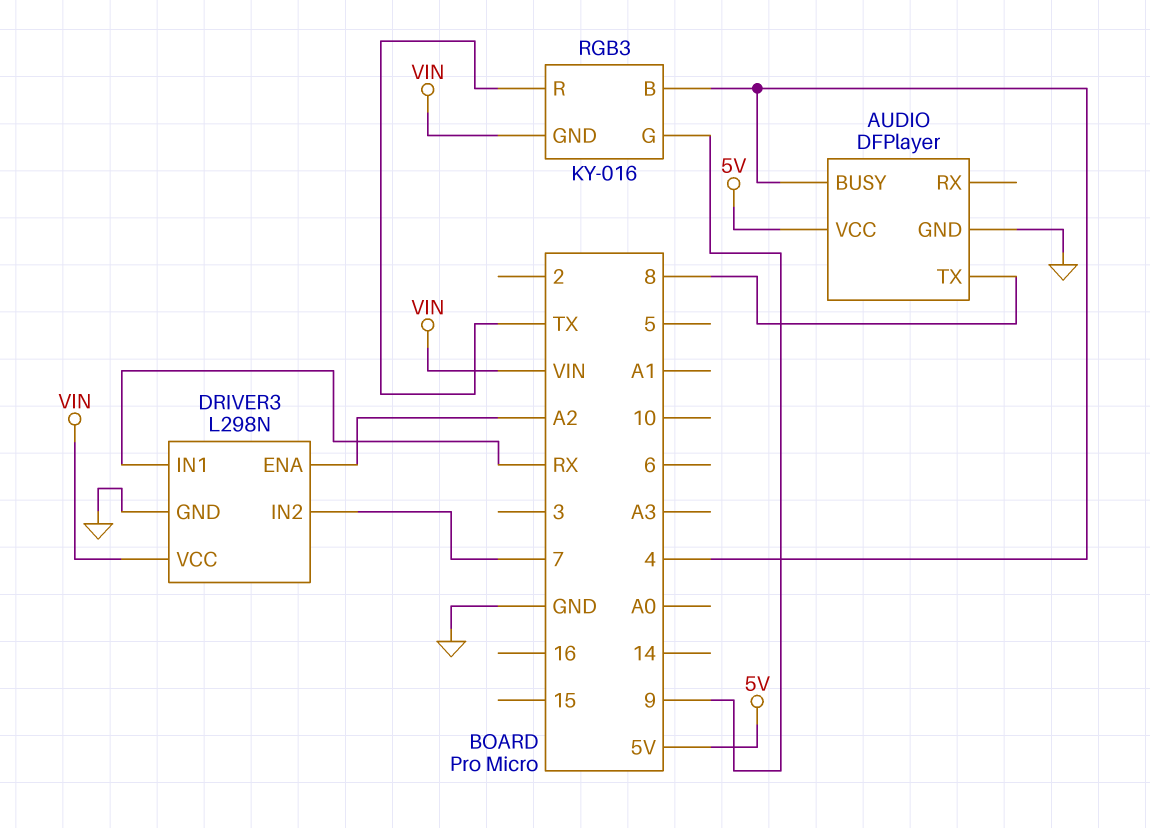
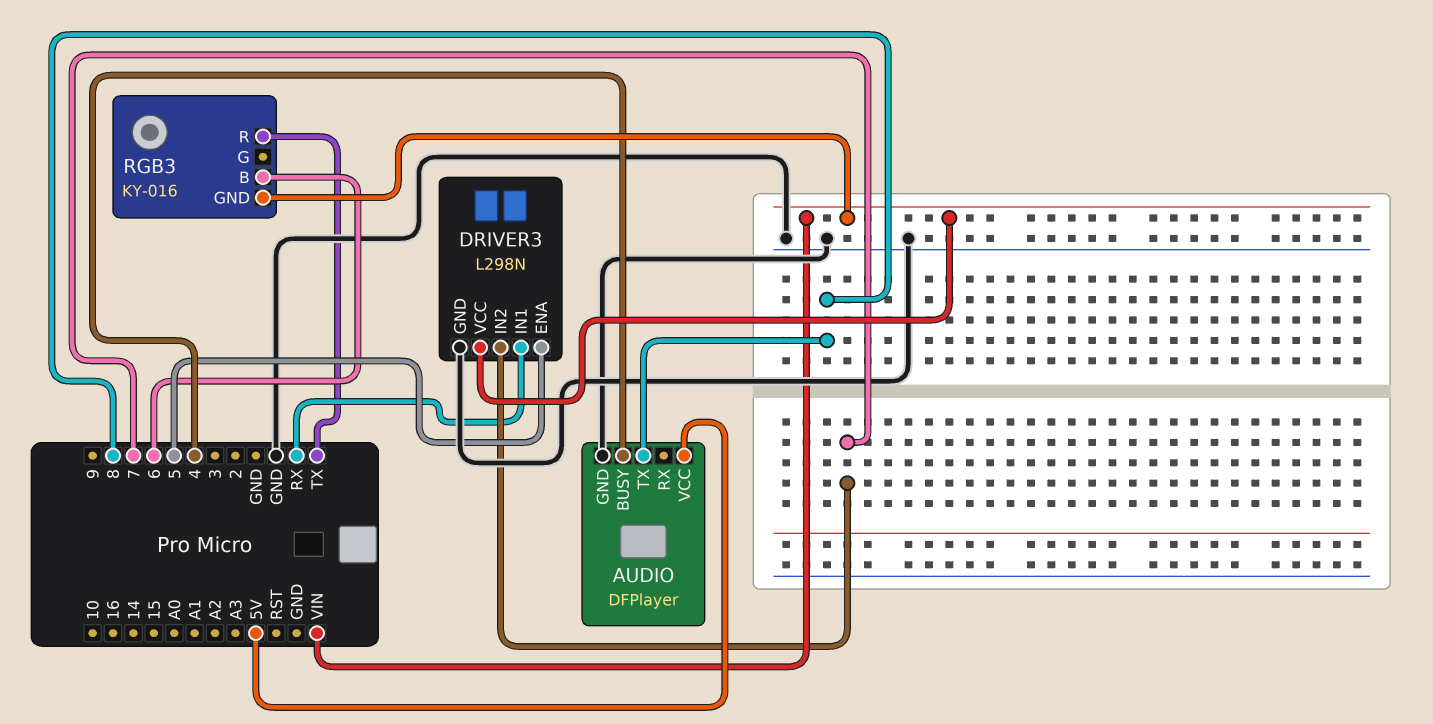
DRIVER3 pin ENA: A2 -> 5
RGB3 pin B: 4 -> 6
RGB3 pin G: 9 -> none

